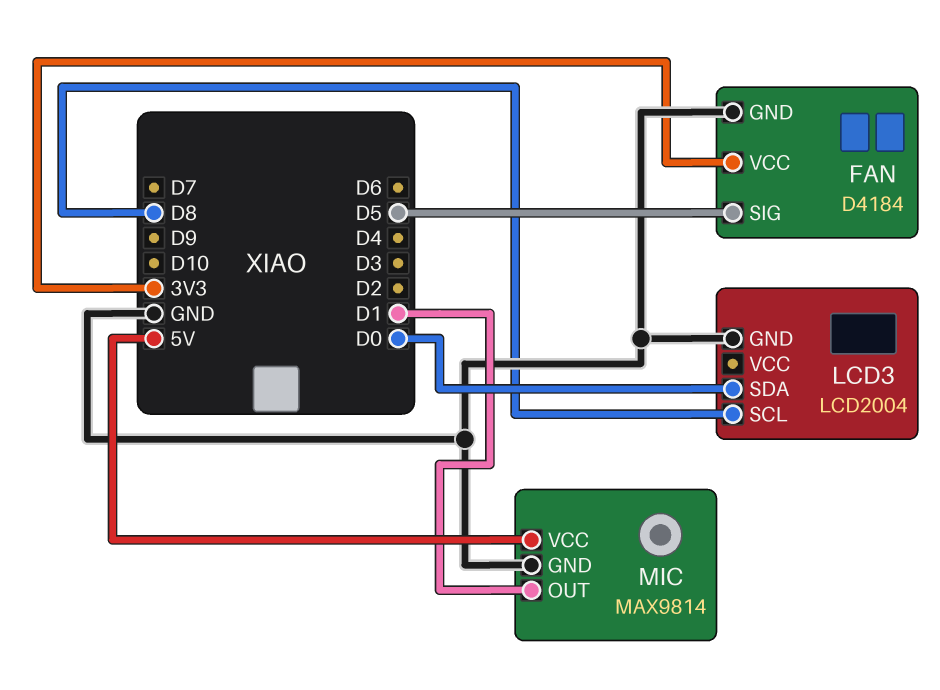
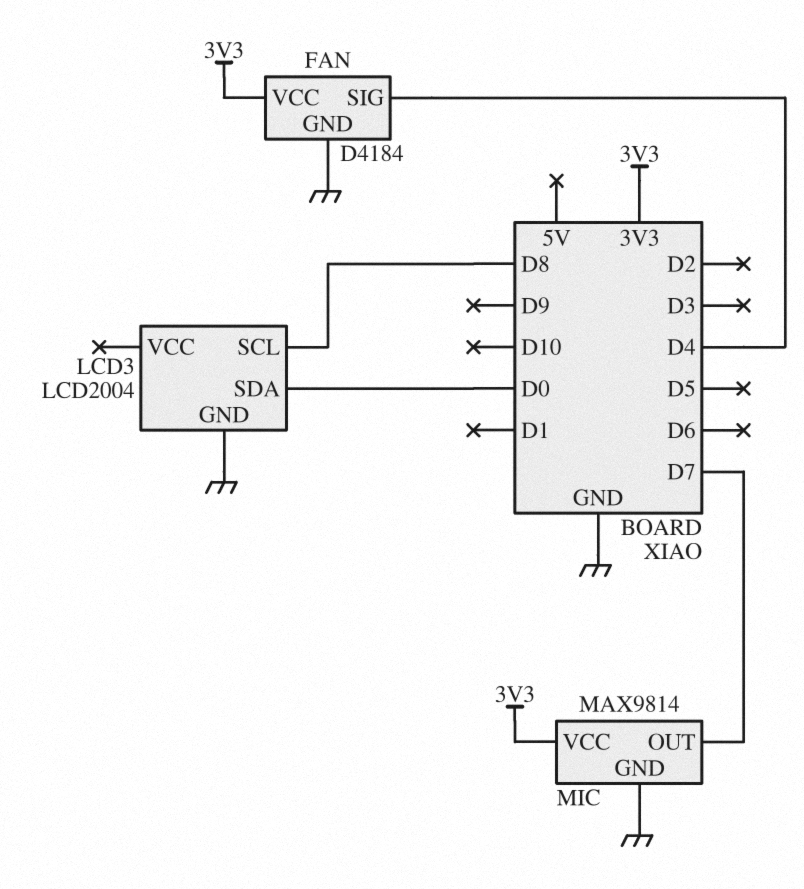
FAN pin SIG: D5 -> D4
MIC pin OUT: D1 -> D7
MIC pin VCC: 5V -> 3V3

